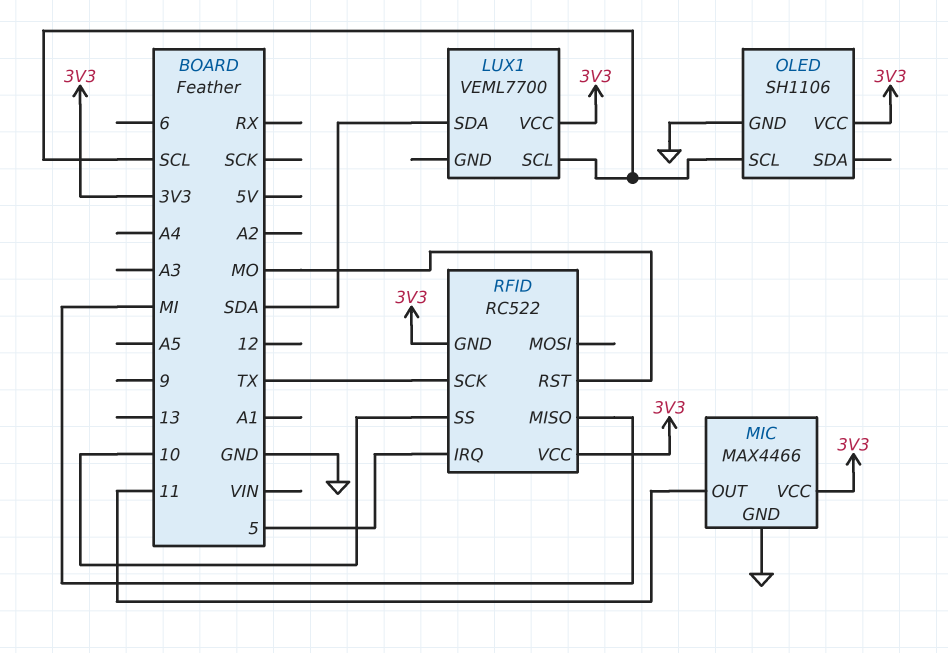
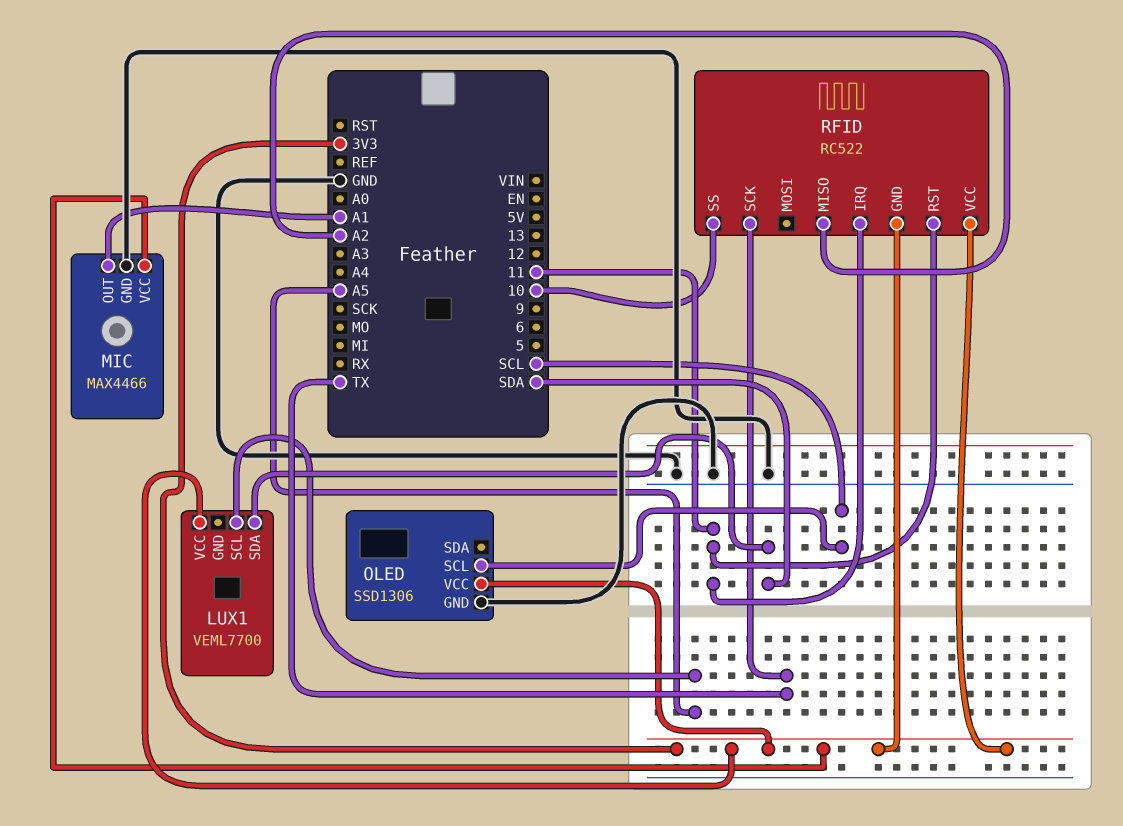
LUX1 pin SCL: SCL -> A5
MIC pin OUT: 11 -> A1
OLED: SH1106 -> SSD1306
RFID pin IRQ: 5 -> 11
RFID pin MISO: MI -> A2
RFID pin RST: MO -> 11

